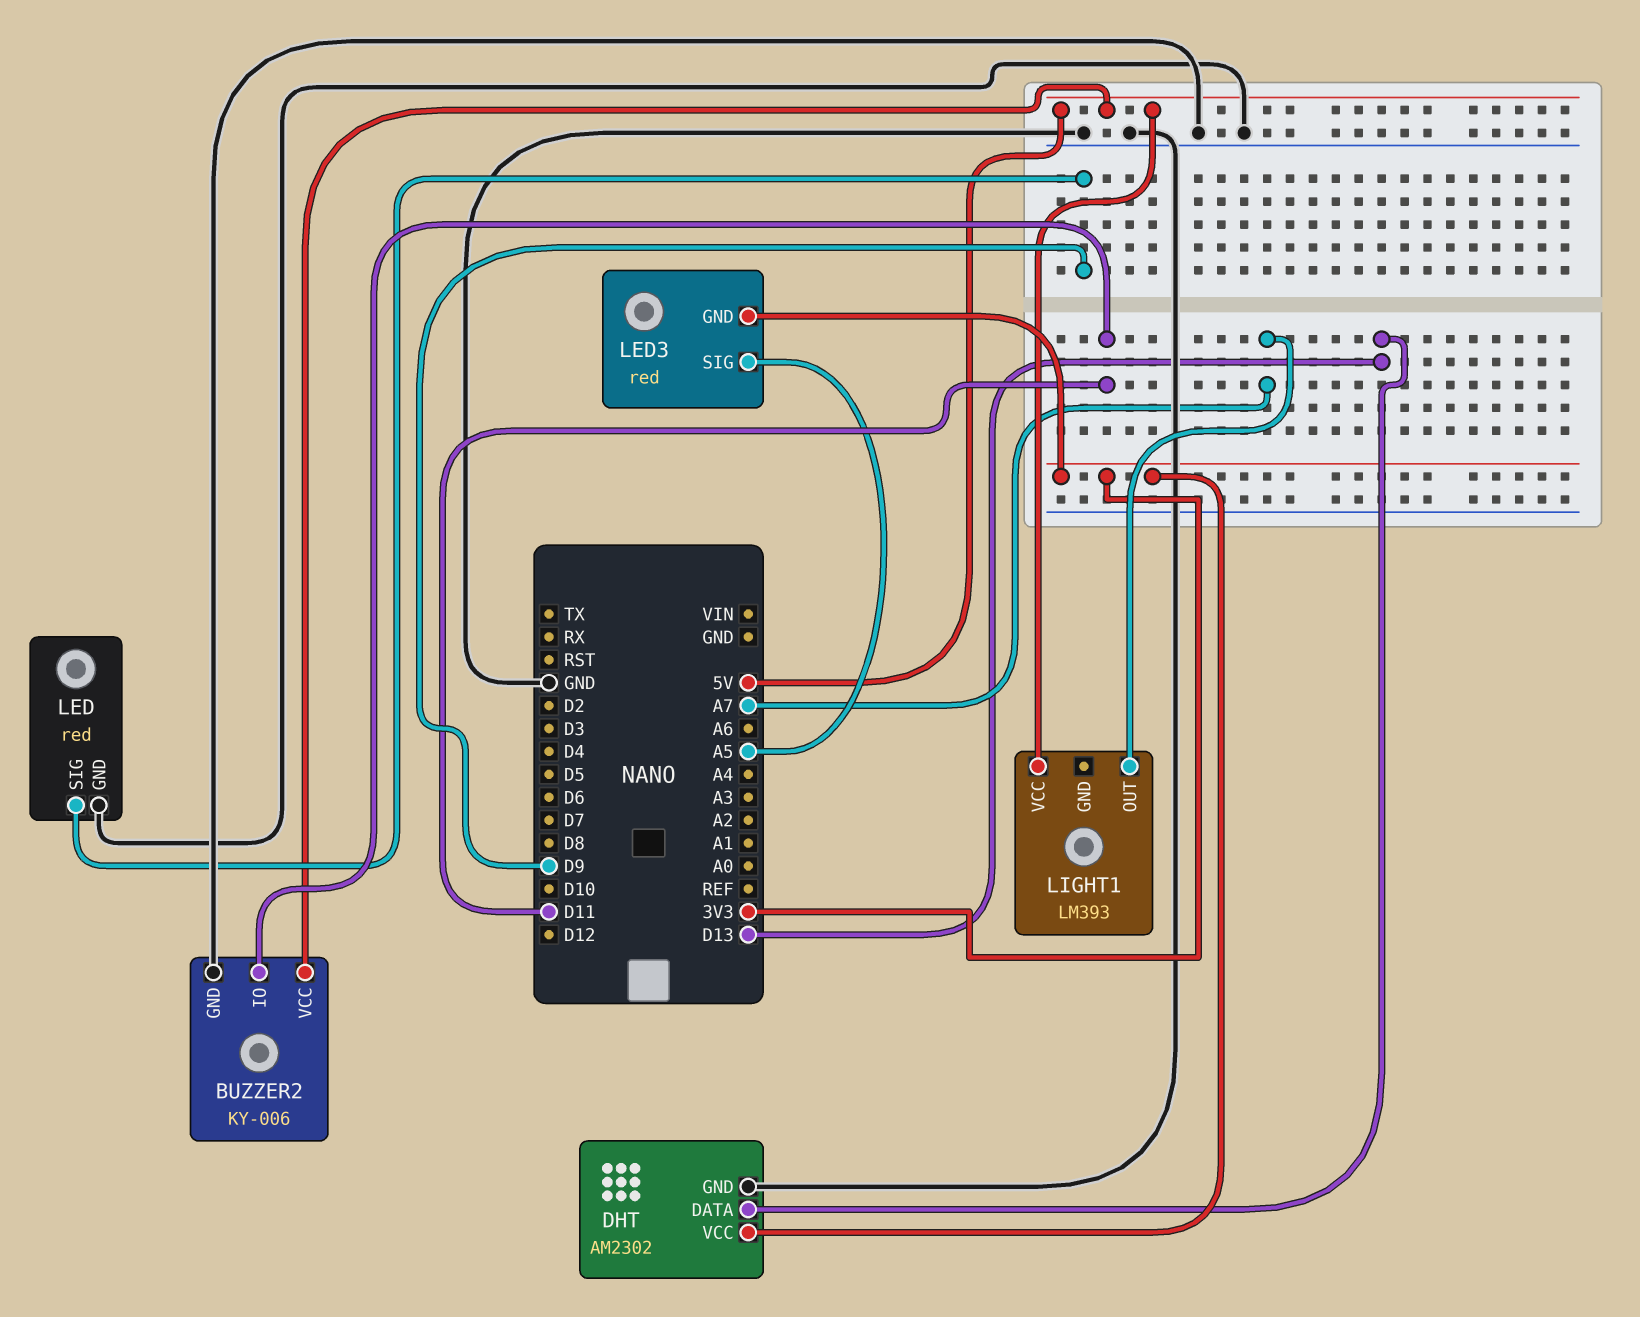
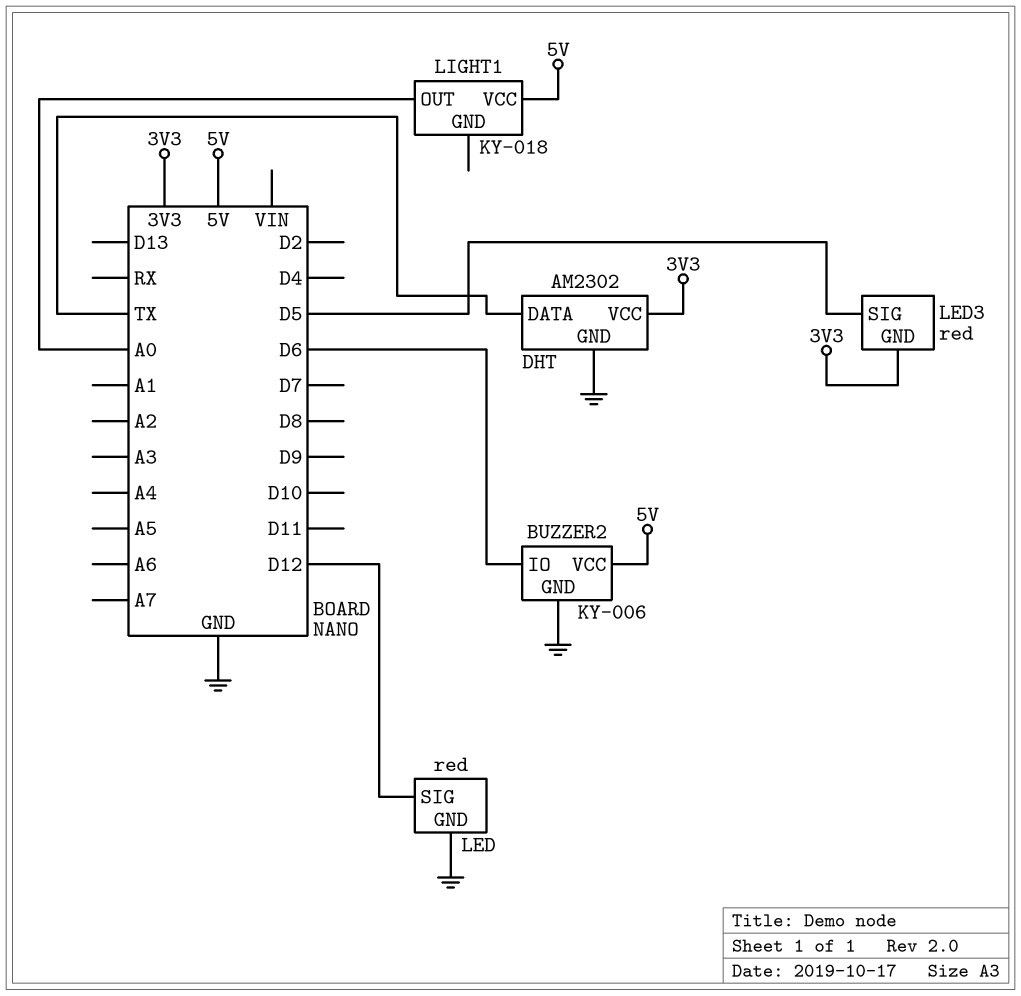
BUZZER2 pin IO: D11 -> D6
DHT pin DATA: D13 -> TX
LED pin SIG: D9 -> D12
LED3 pin SIG: A5 -> D5
LIGHT1: LM393 -> KY-018
LIGHT1 pin OUT: A7 -> A0

